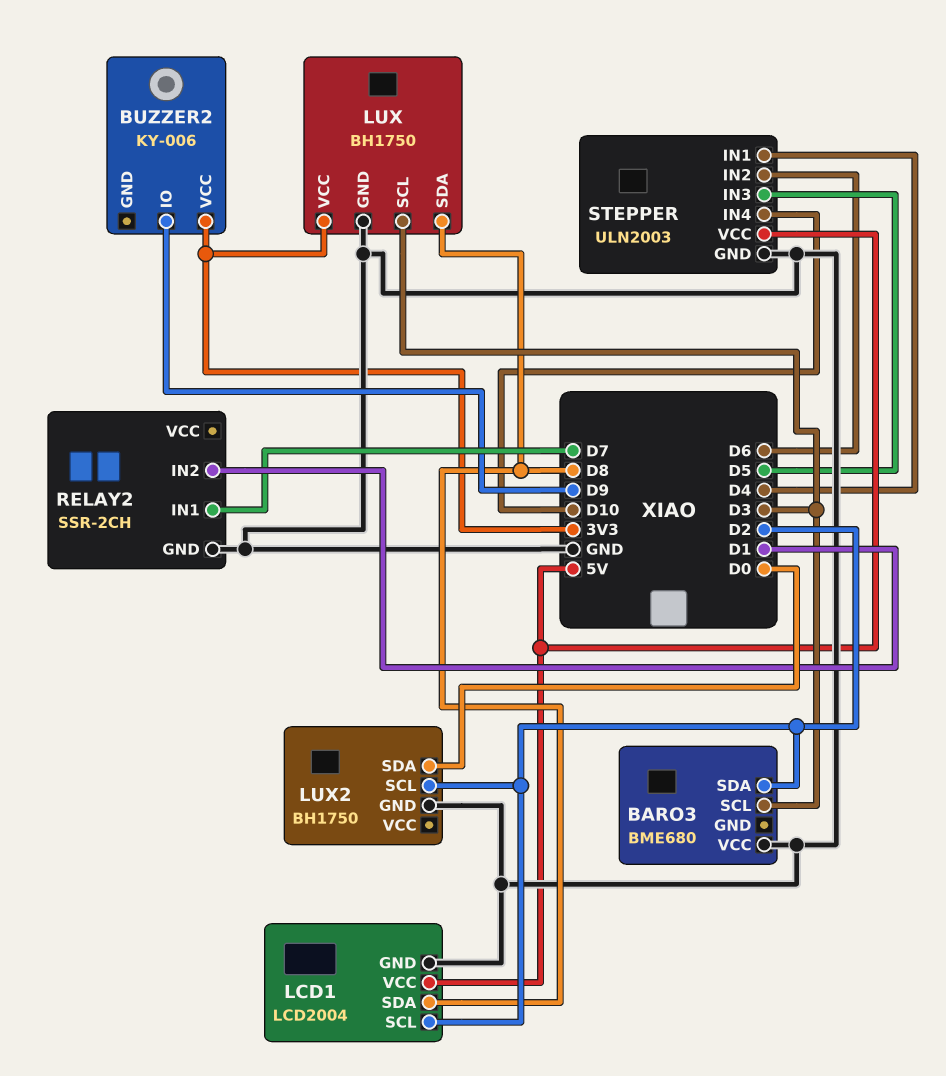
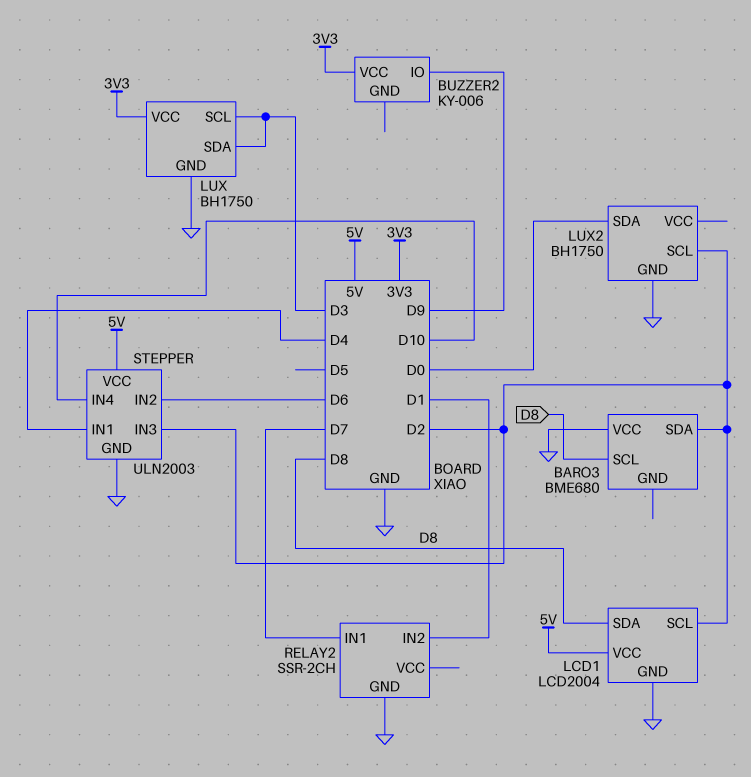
BARO3 pin SCL: D3 -> D8
LUX pin SDA: D8 -> D3
STEPPER pin IN3: D5 -> D2

